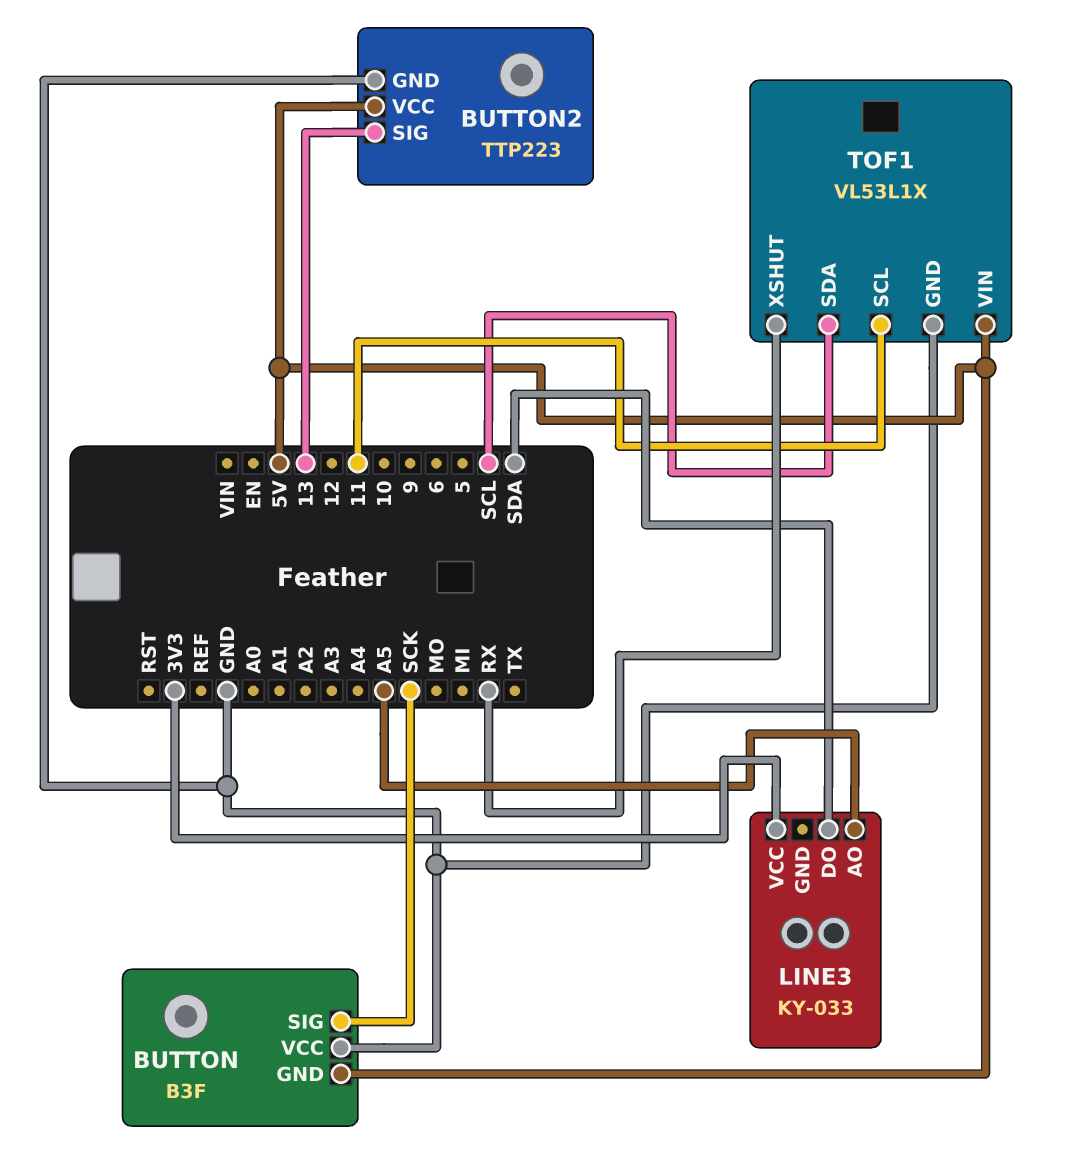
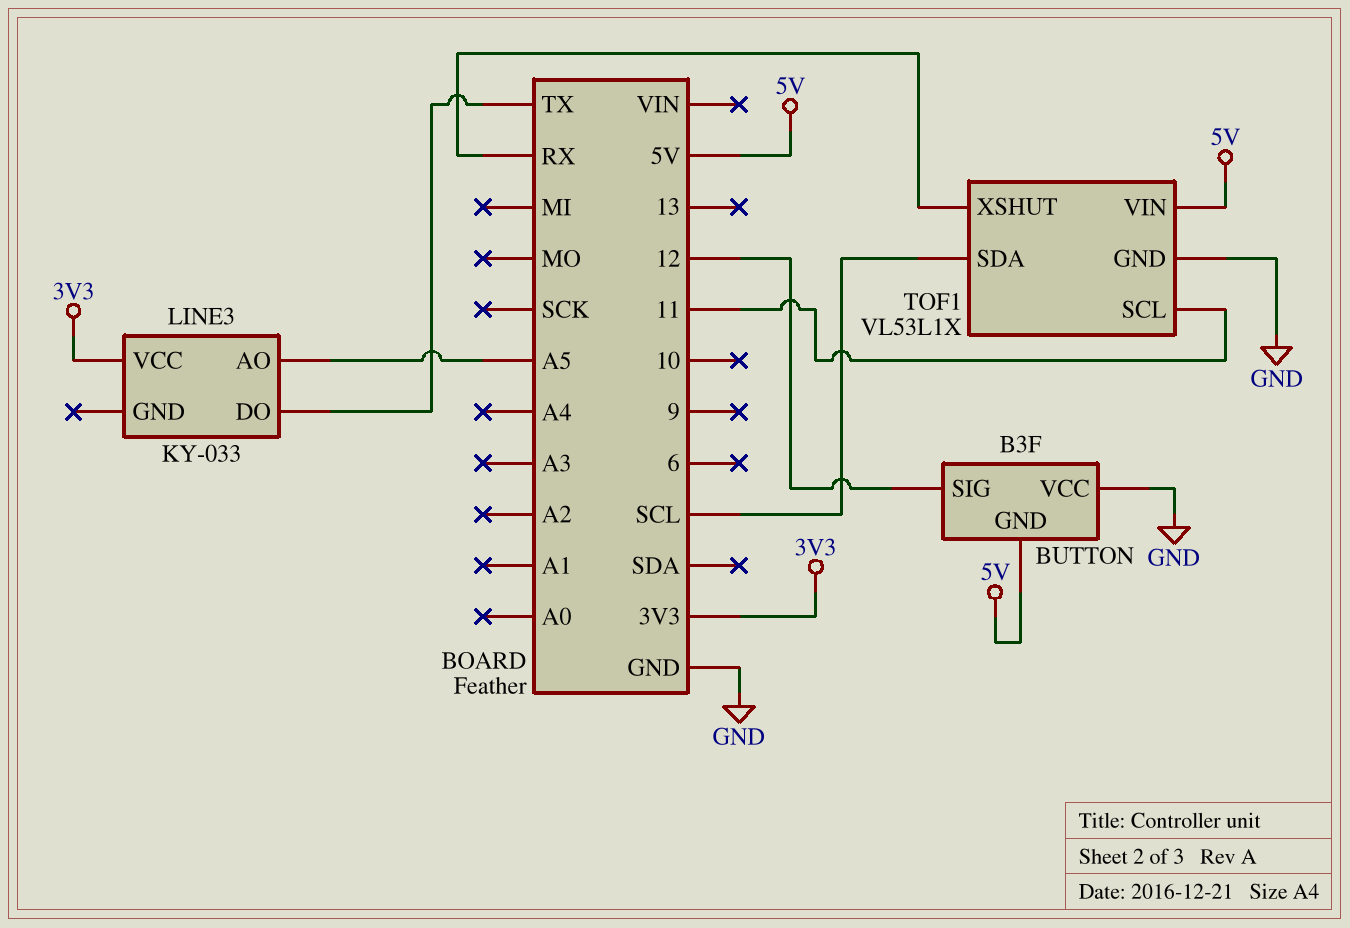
BUTTON pin SIG: SCK -> 12
BUTTON2: TTP223 -> none
BUTTON2 pin GND: GND -> none
BUTTON2 pin SIG: 13 -> none
BUTTON2 pin VCC: 5V -> none
LINE3 pin DO: SDA -> TX

